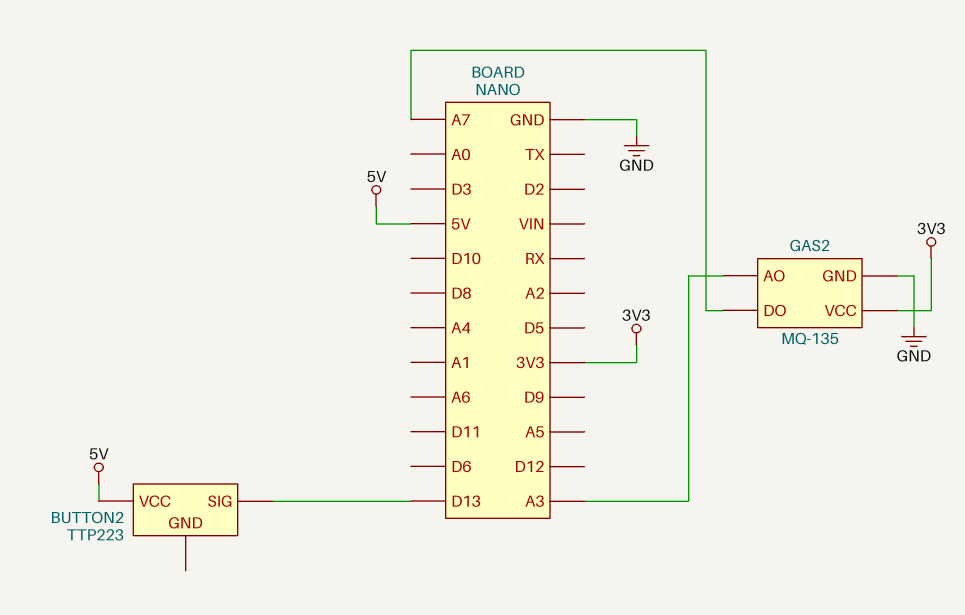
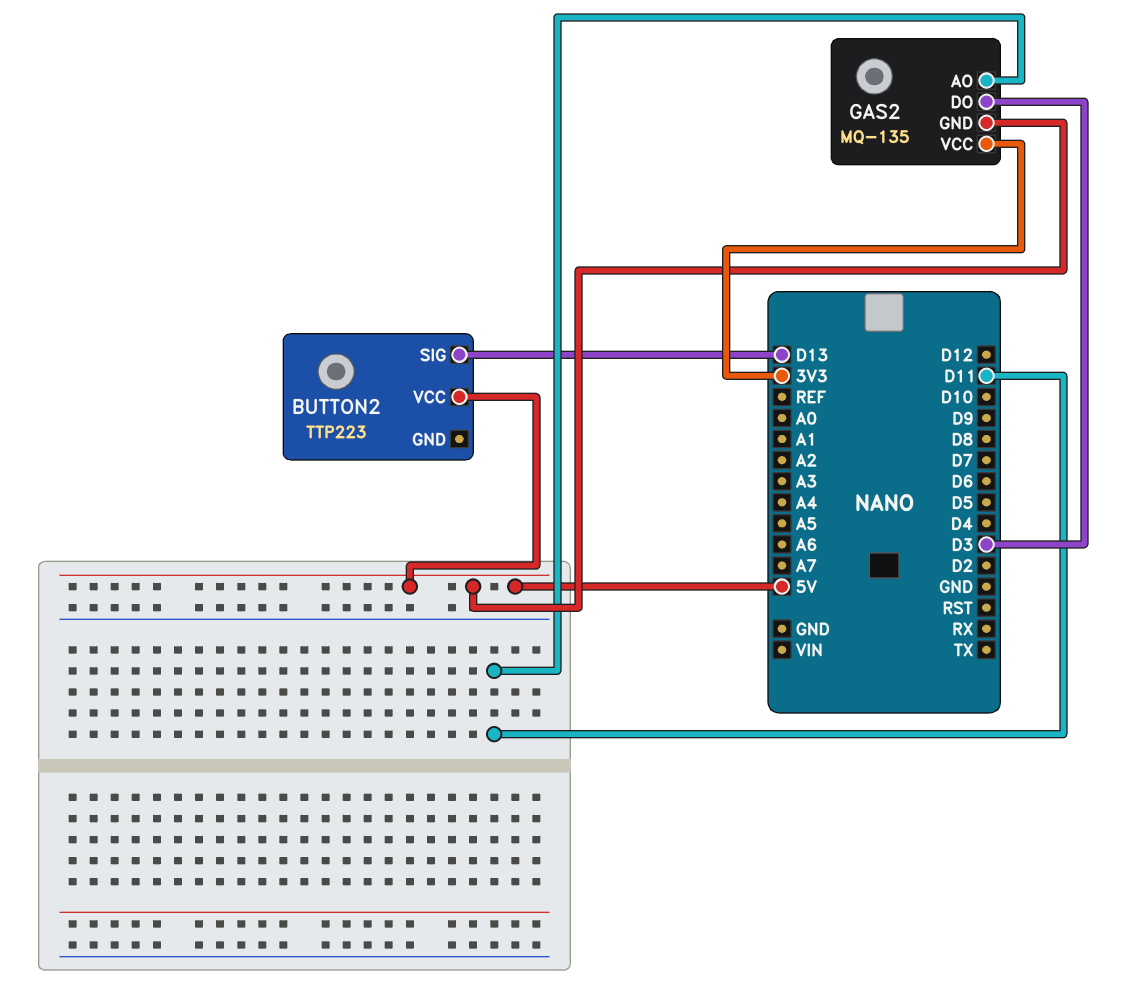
GAS2 pin AO: A3 -> D11
GAS2 pin DO: A7 -> D3
GAS2 pin GND: GND -> 5V

